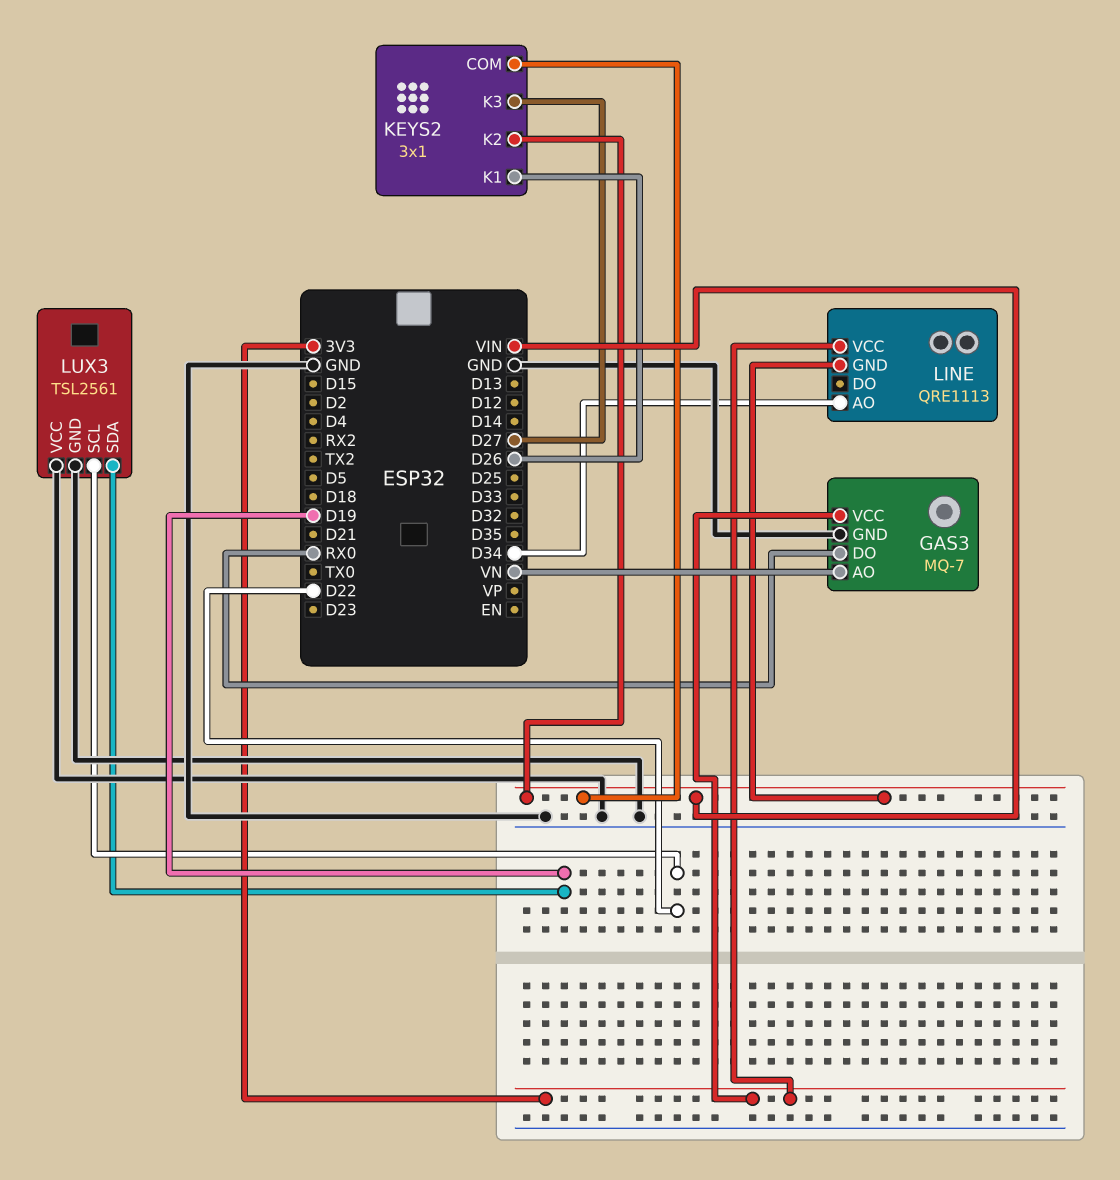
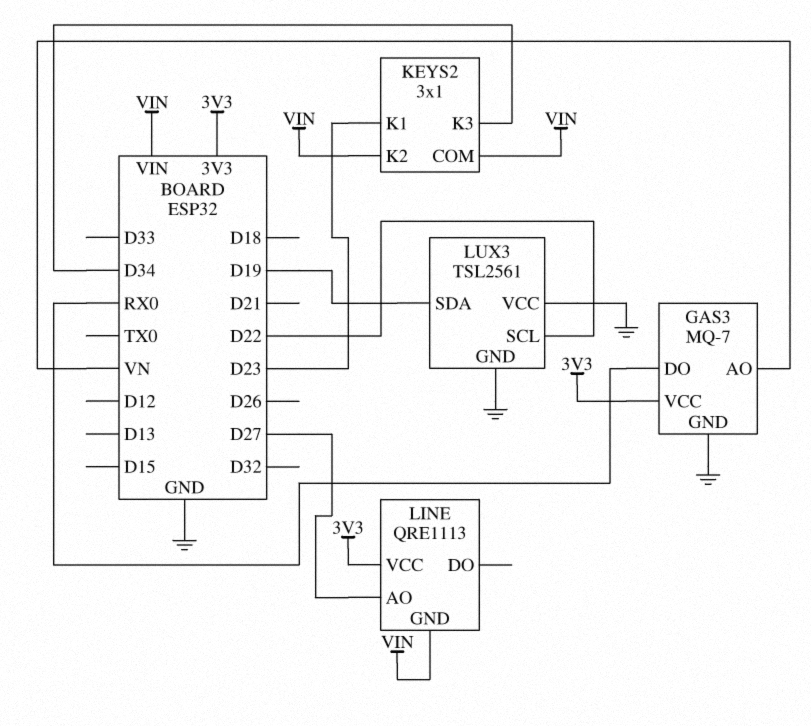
KEYS2 pin K1: D26 -> D23
KEYS2 pin K3: D27 -> D34
LINE pin AO: D34 -> D27

